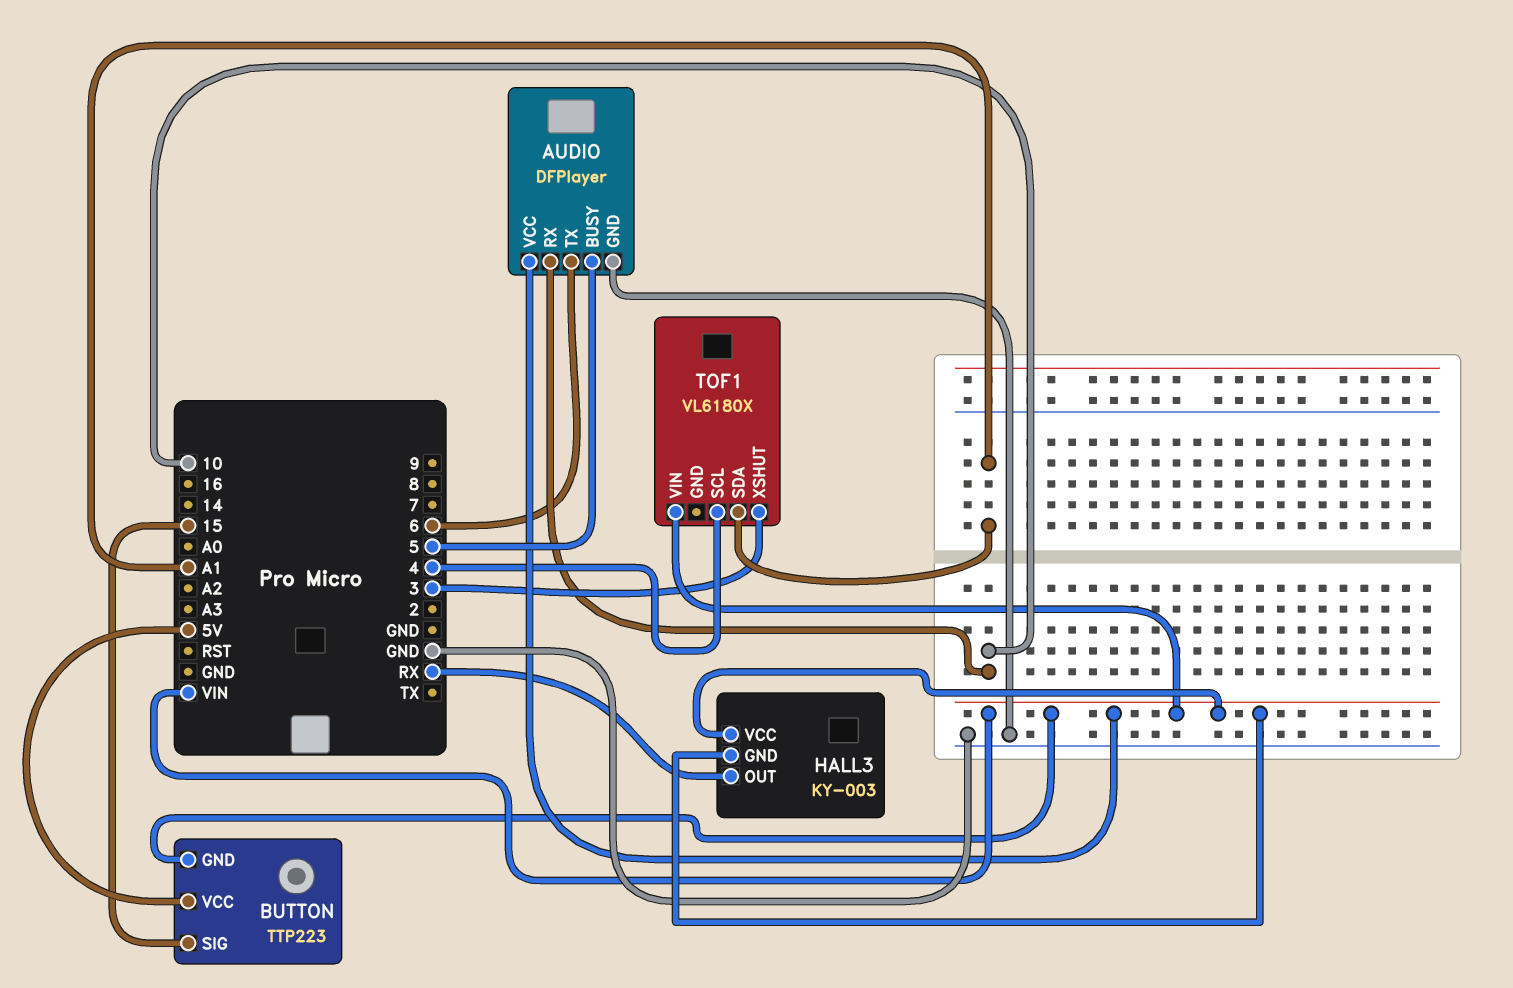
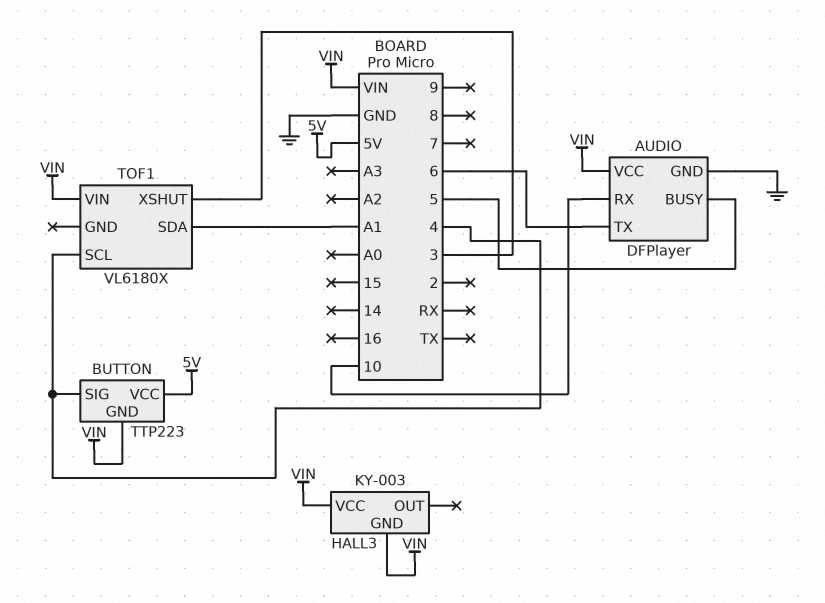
BUTTON pin SIG: 15 -> 4
HALL3 pin OUT: RX -> none

